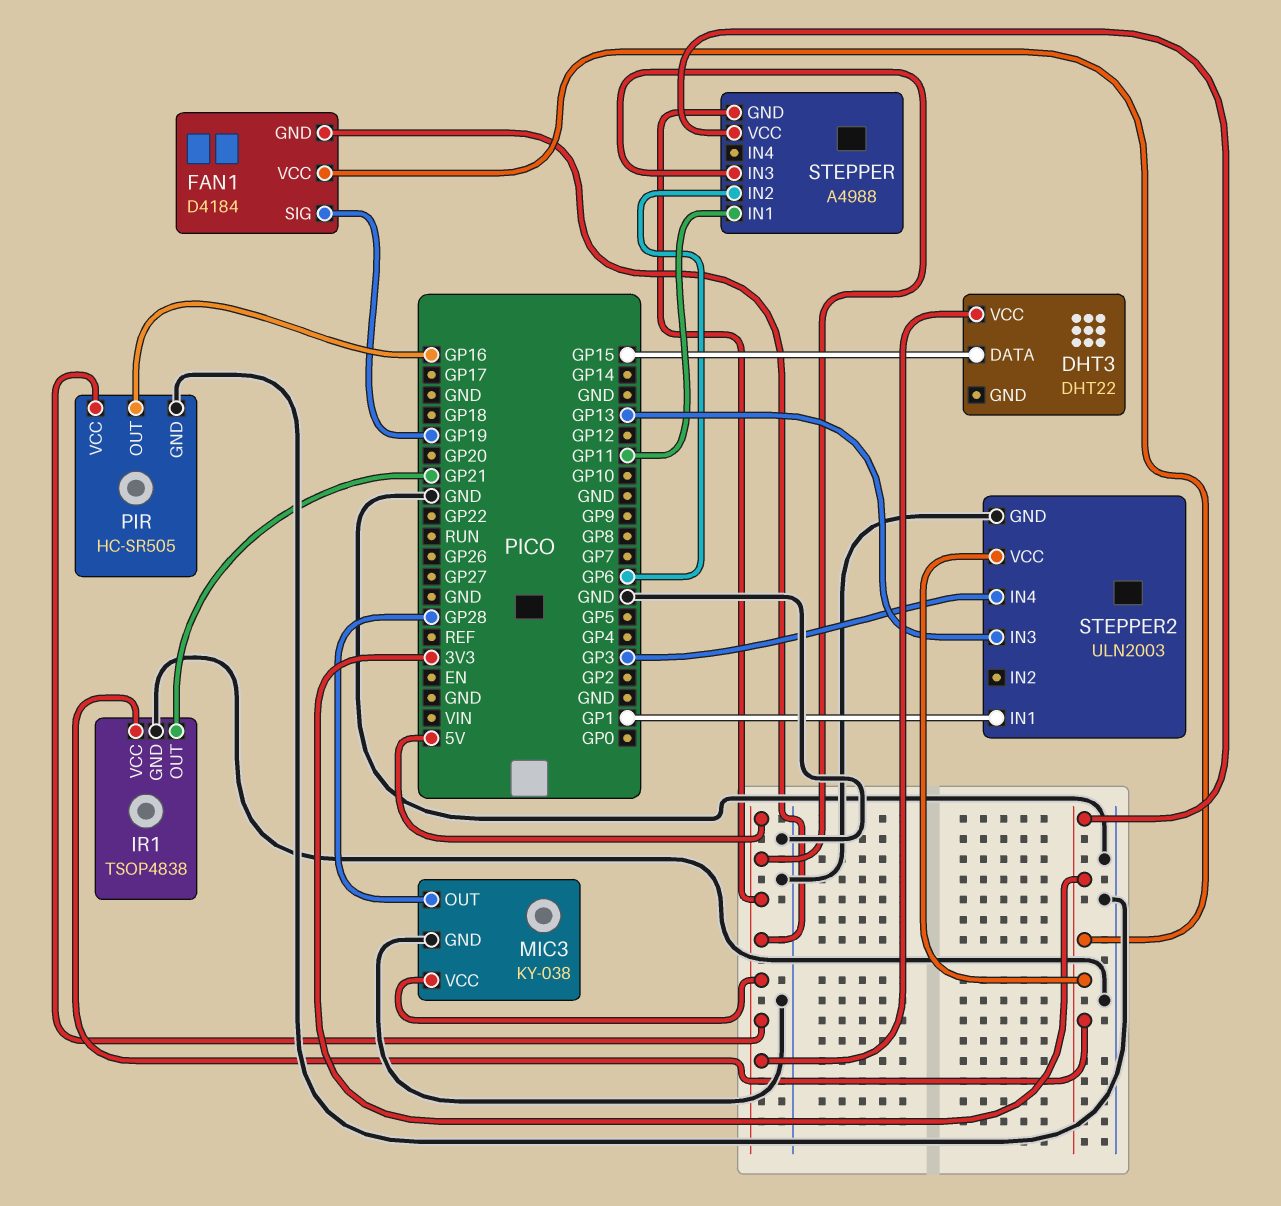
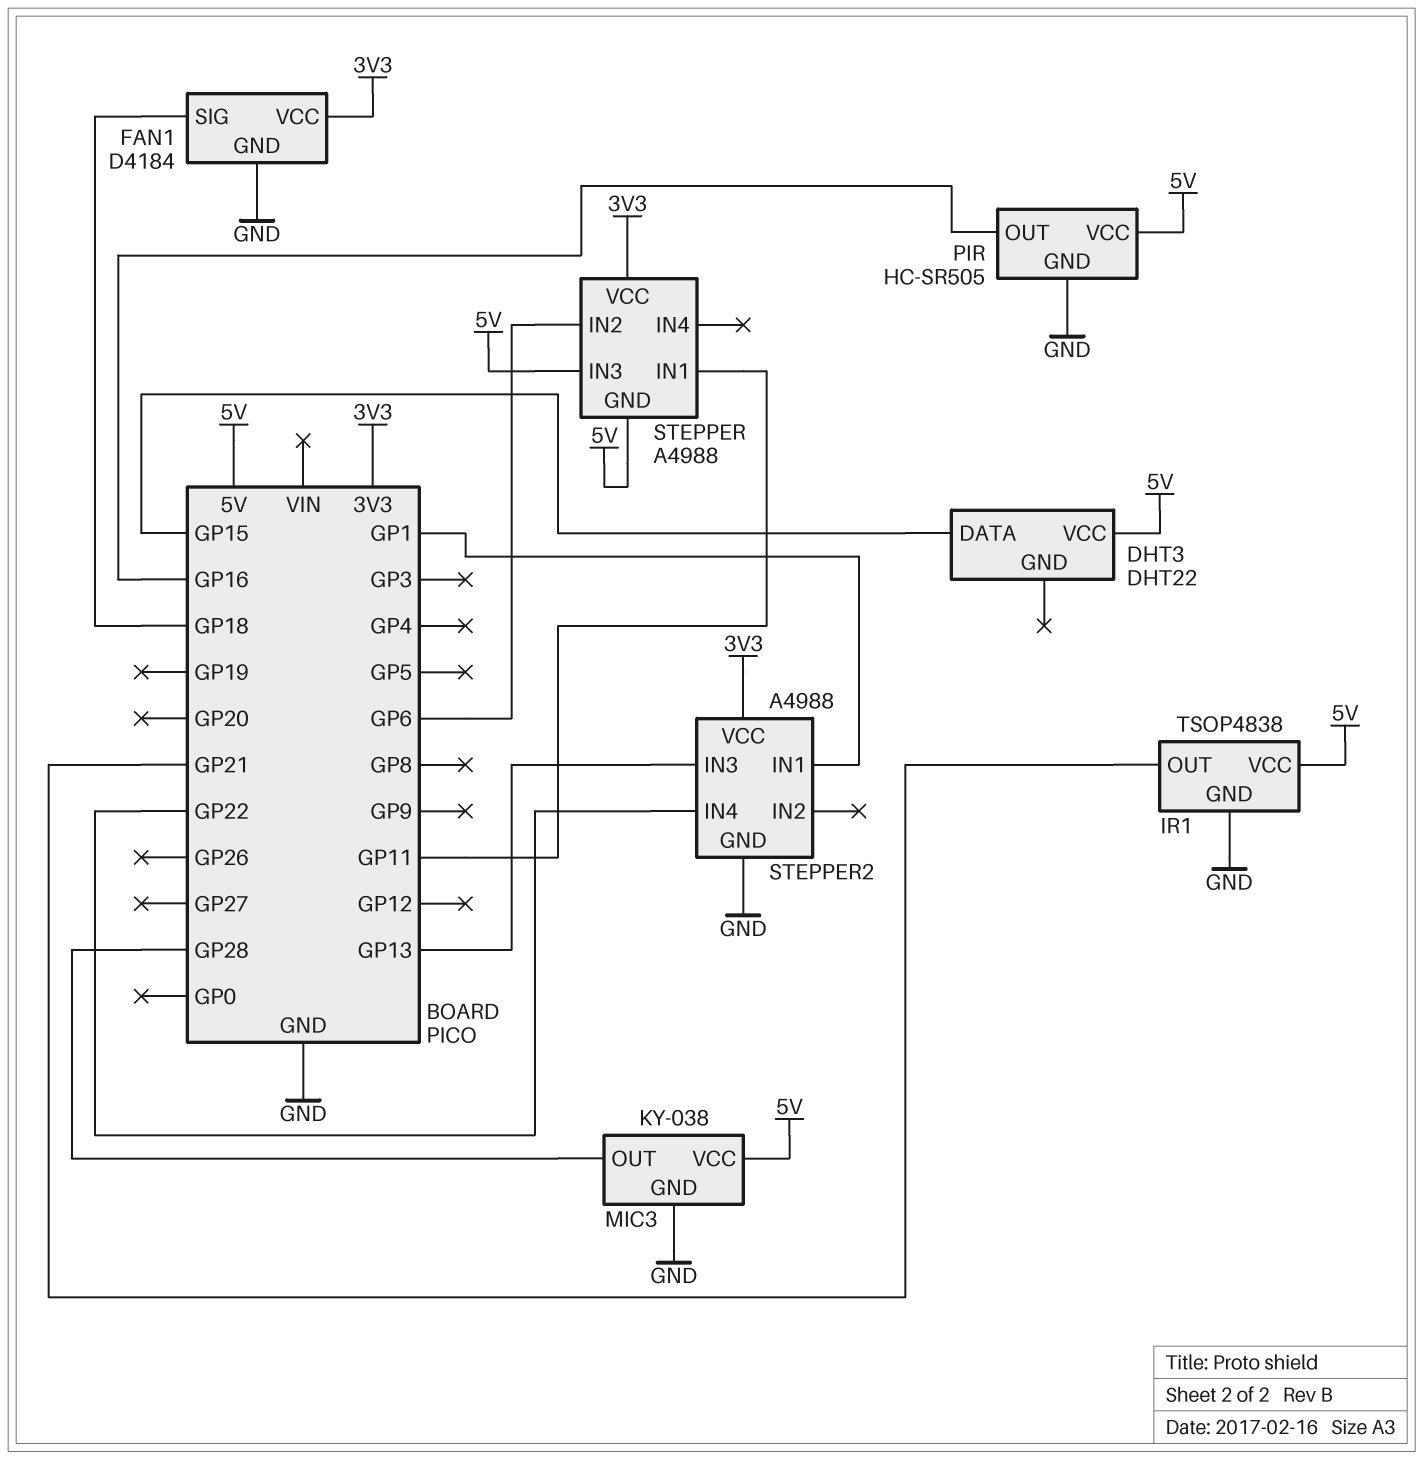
FAN1 pin GND: 5V -> GND
FAN1 pin SIG: GP19 -> GP18
IR1 pin VCC: 3V3 -> 5V
STEPPER2: ULN2003 -> A4988
STEPPER2 pin IN4: GP3 -> GP22

